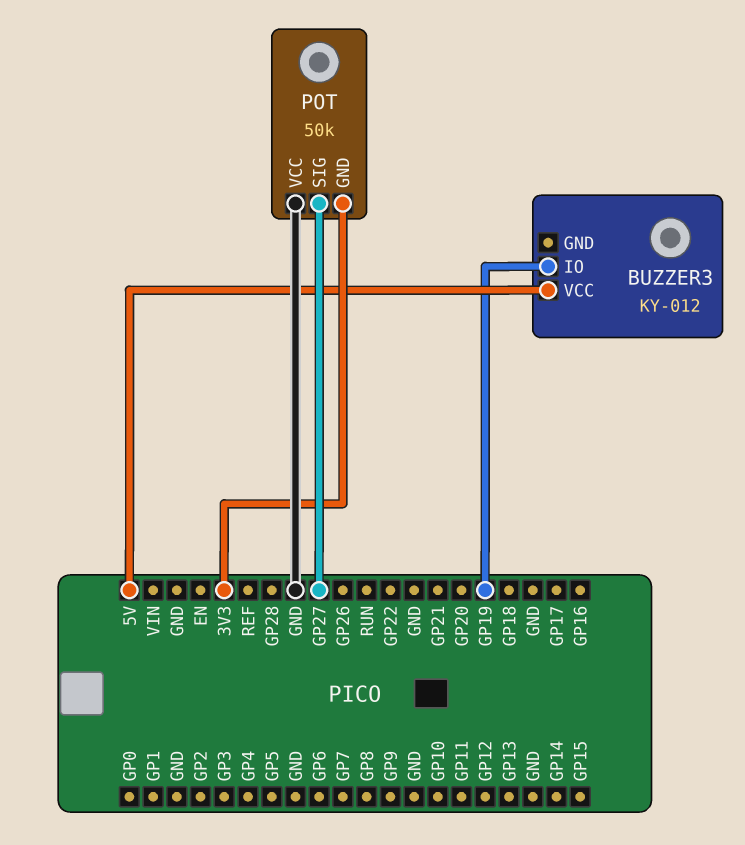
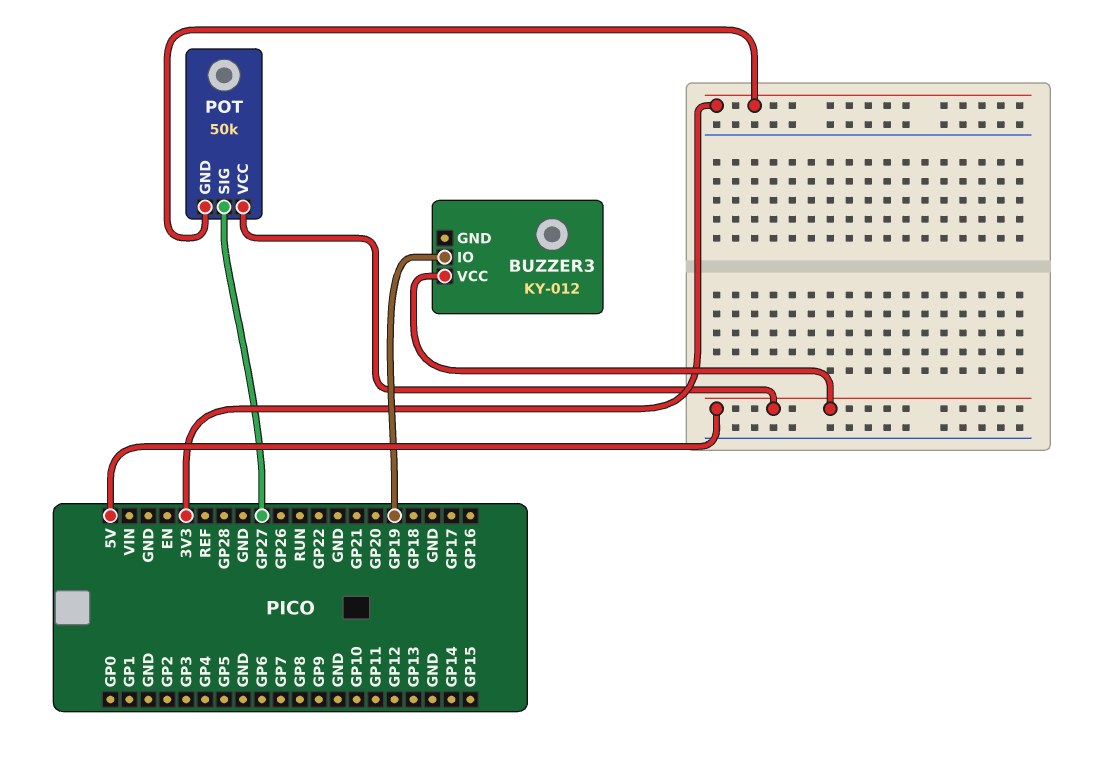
POT pin VCC: GND -> 5V

